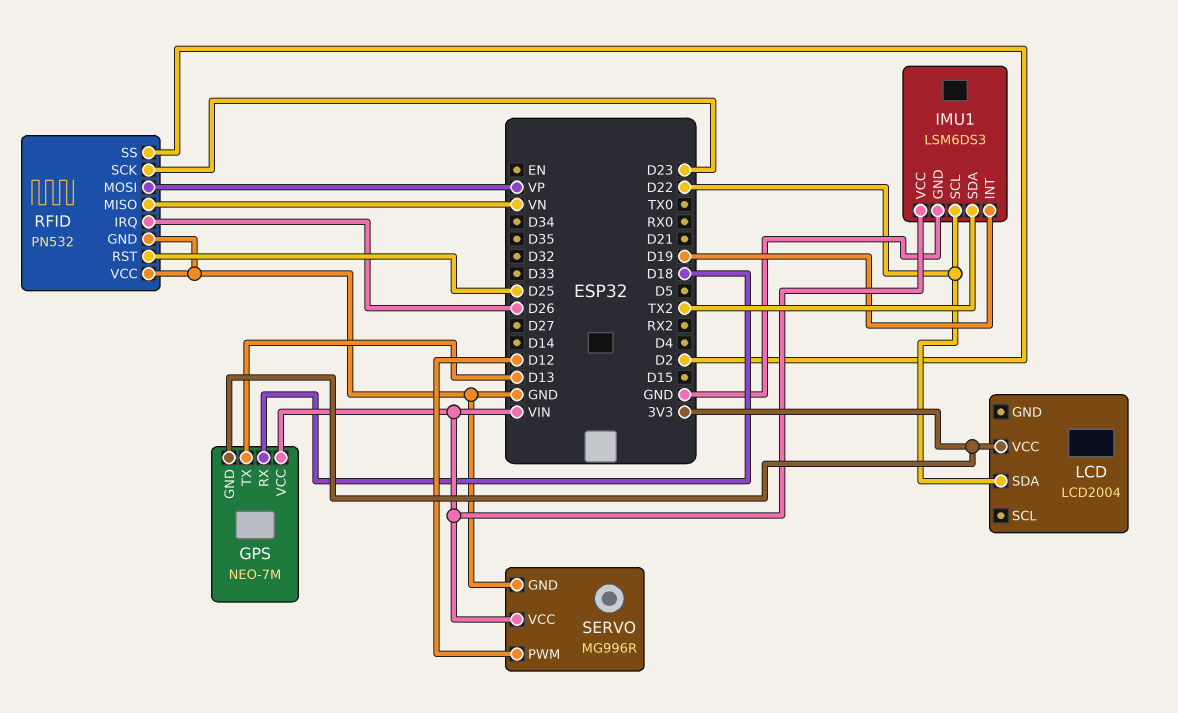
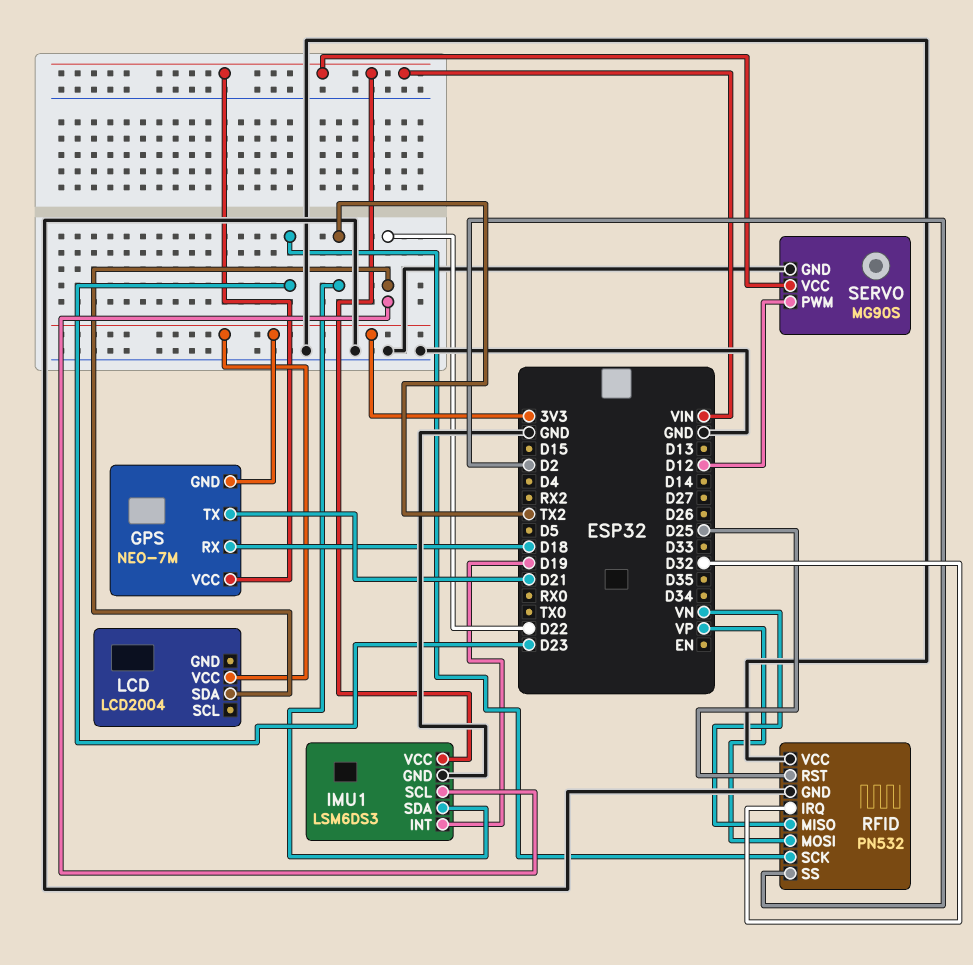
GPS pin TX: D13 -> D21
RFID pin IRQ: D26 -> D32
SERVO: MG996R -> MG90S

